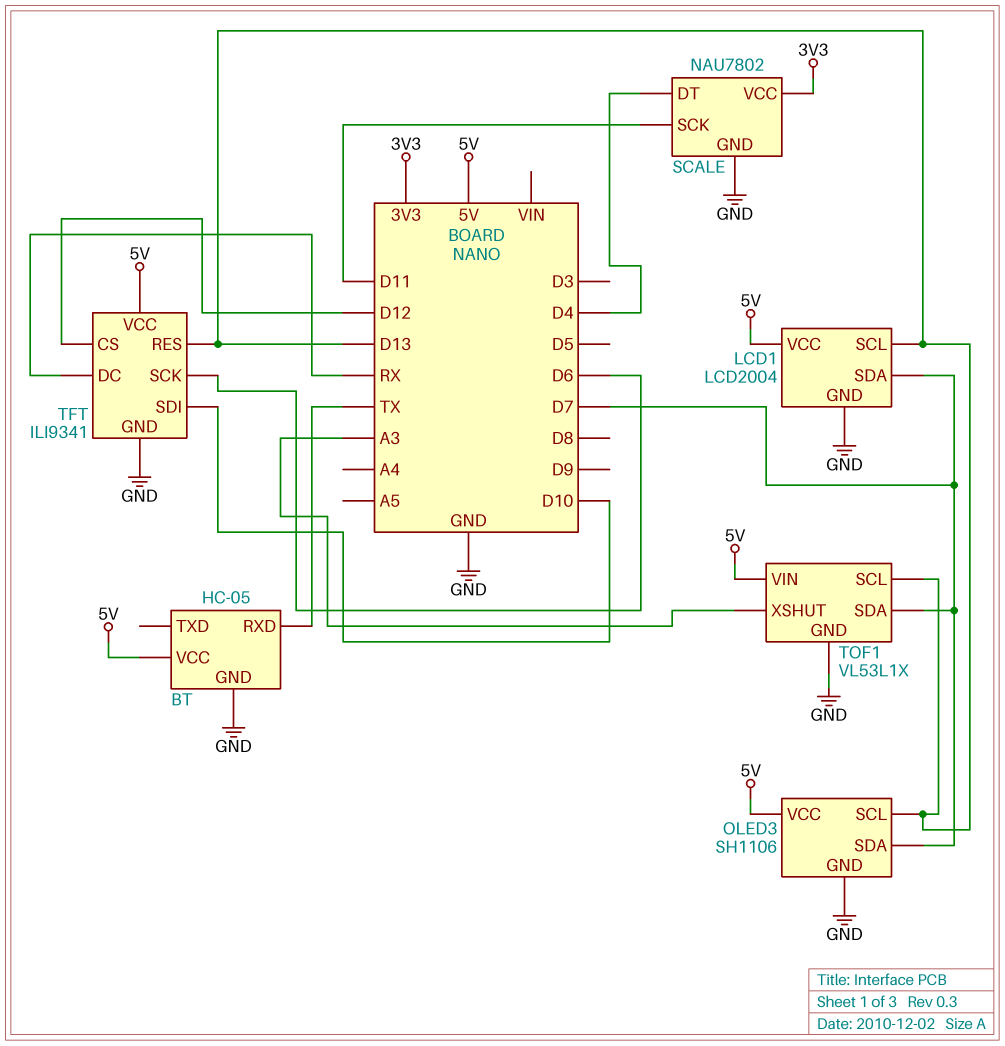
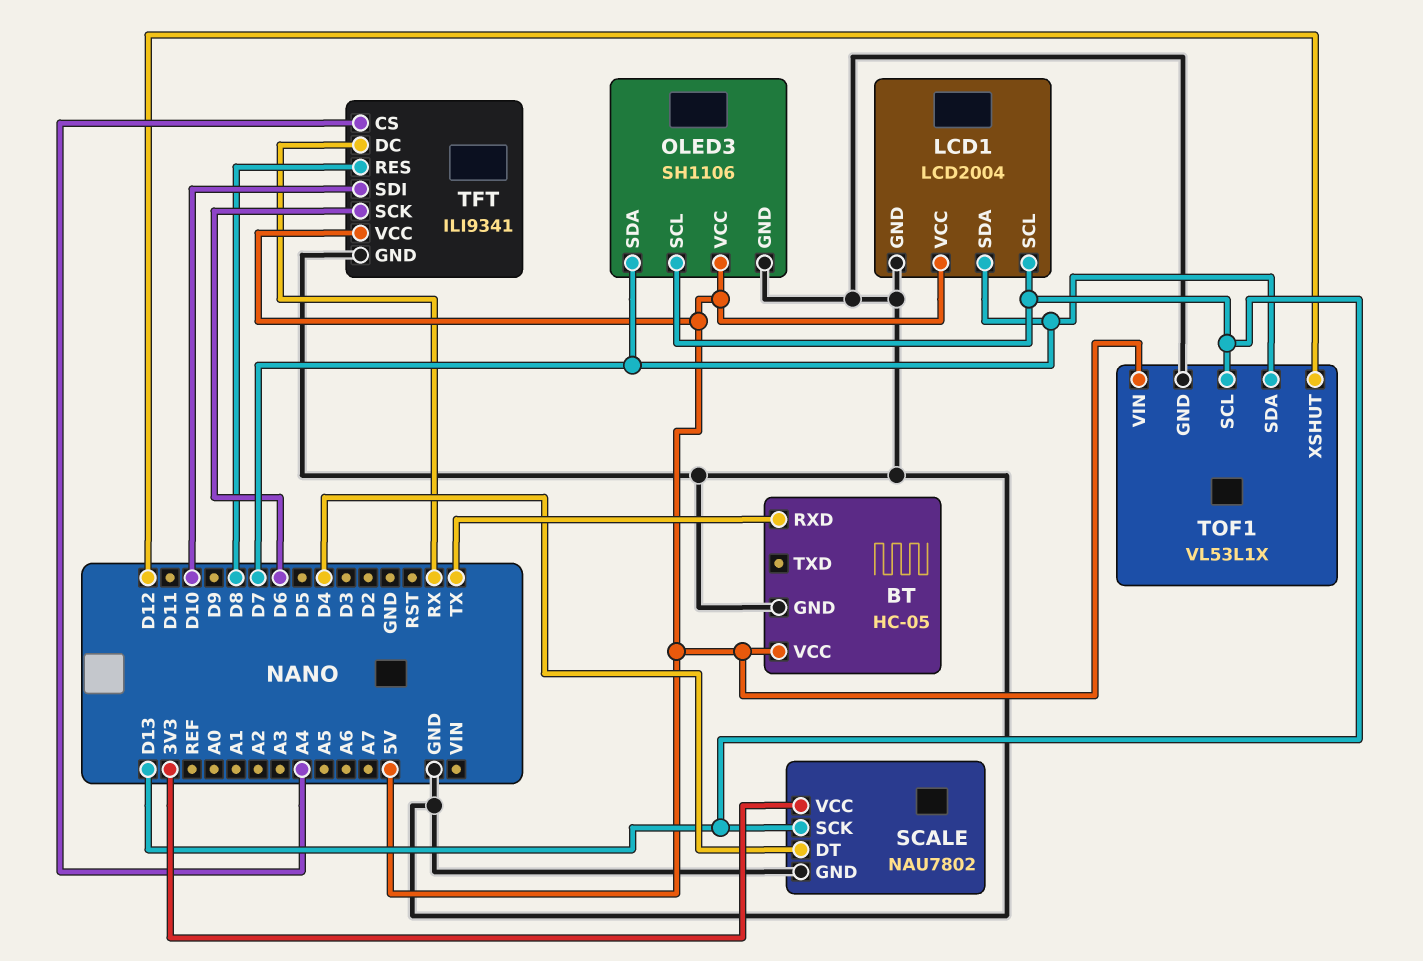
SCALE pin SCK: D11 -> D13
TFT pin CS: D12 -> A4
TFT pin RES: D13 -> D8
TOF1 pin XSHUT: A3 -> D12

